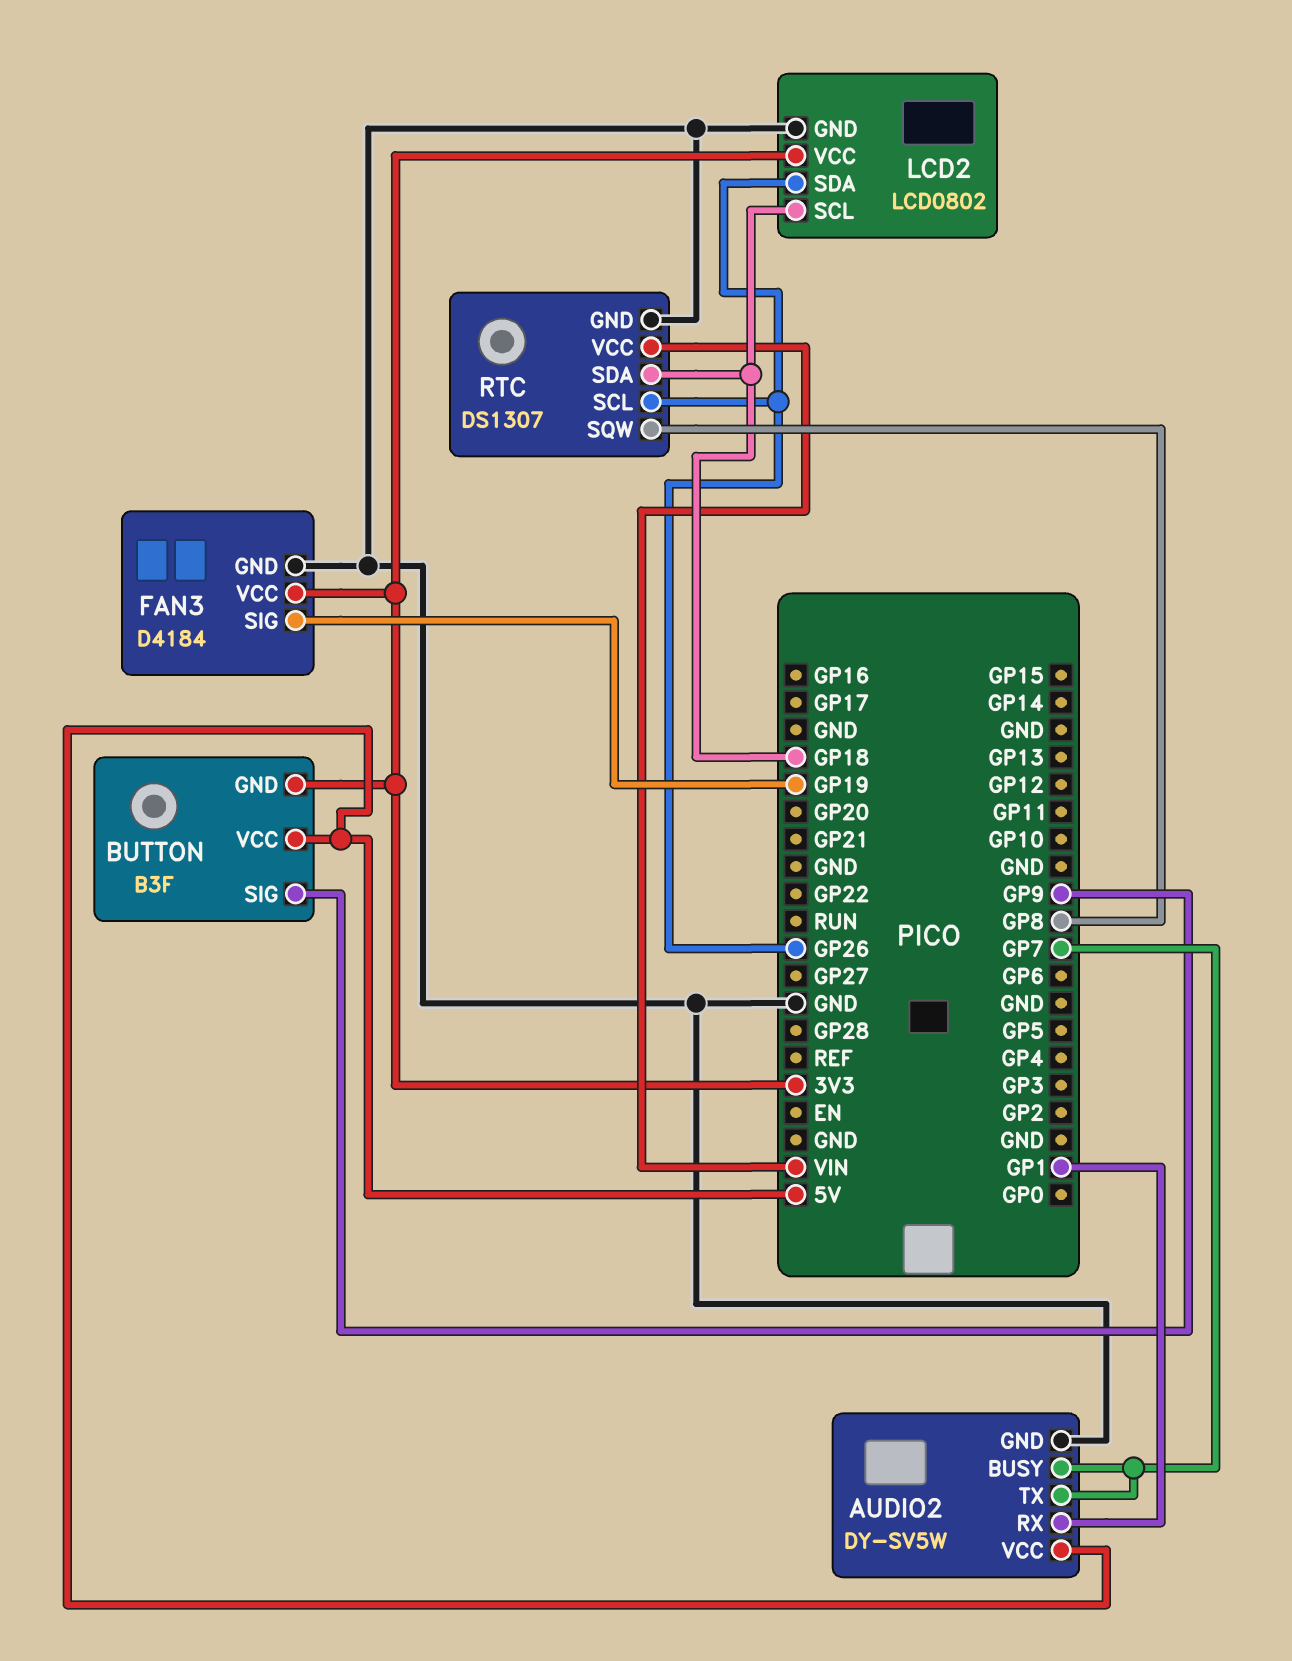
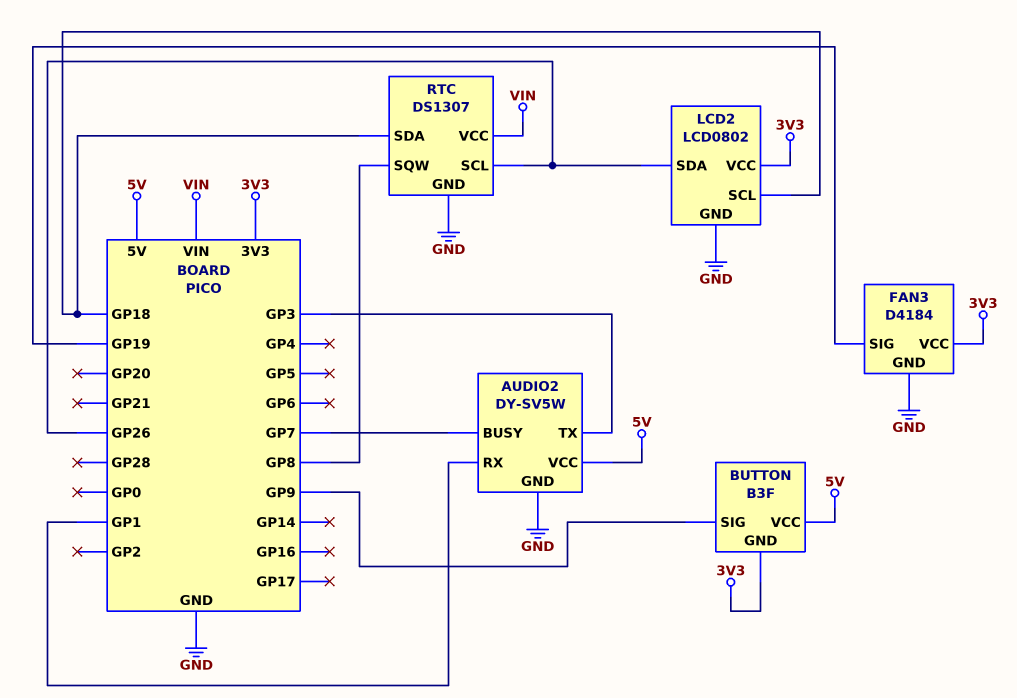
AUDIO2 pin TX: GP7 -> GP3

